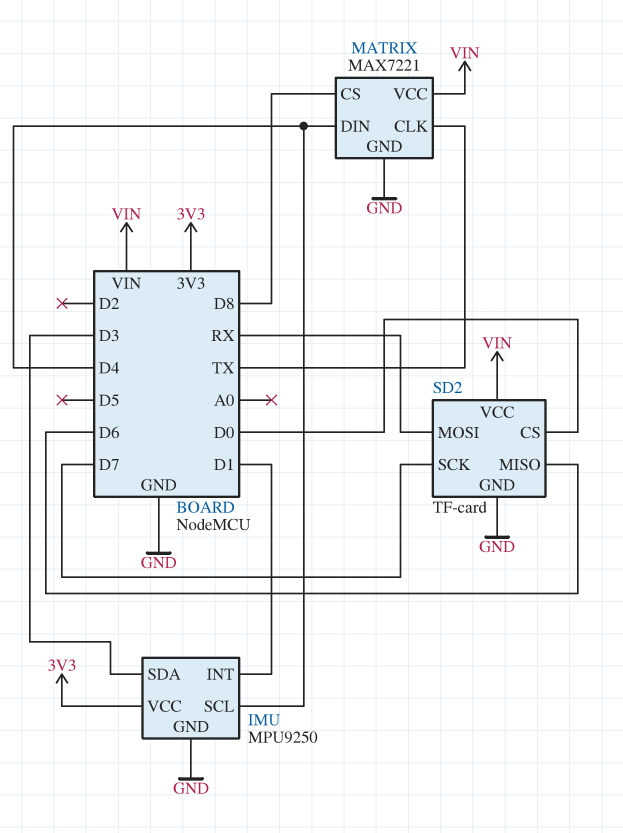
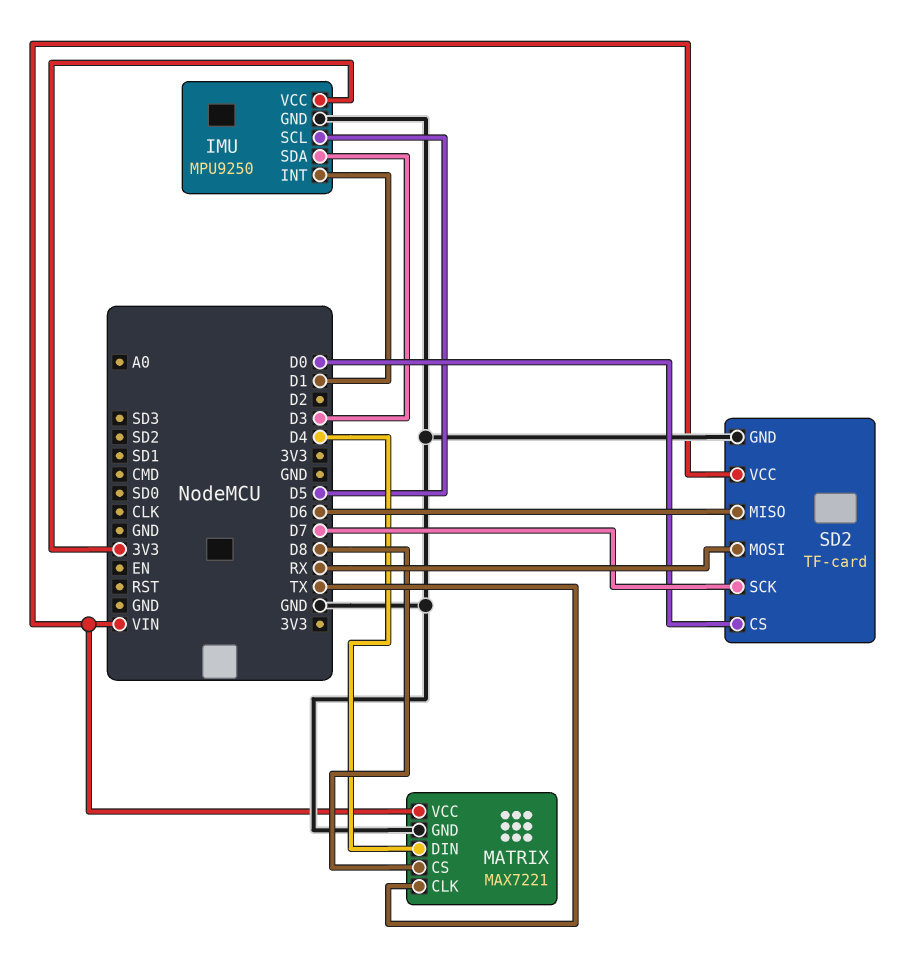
IMU pin SCL: D4 -> D5

